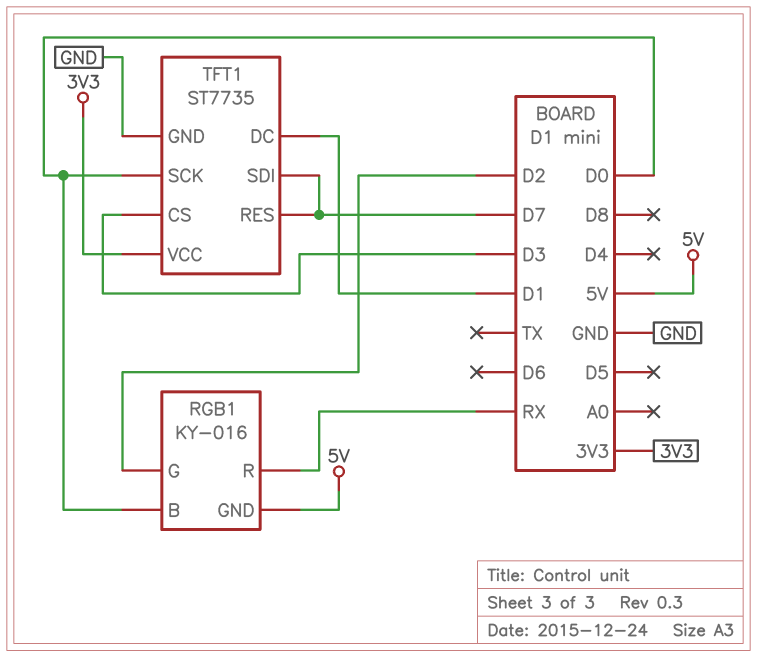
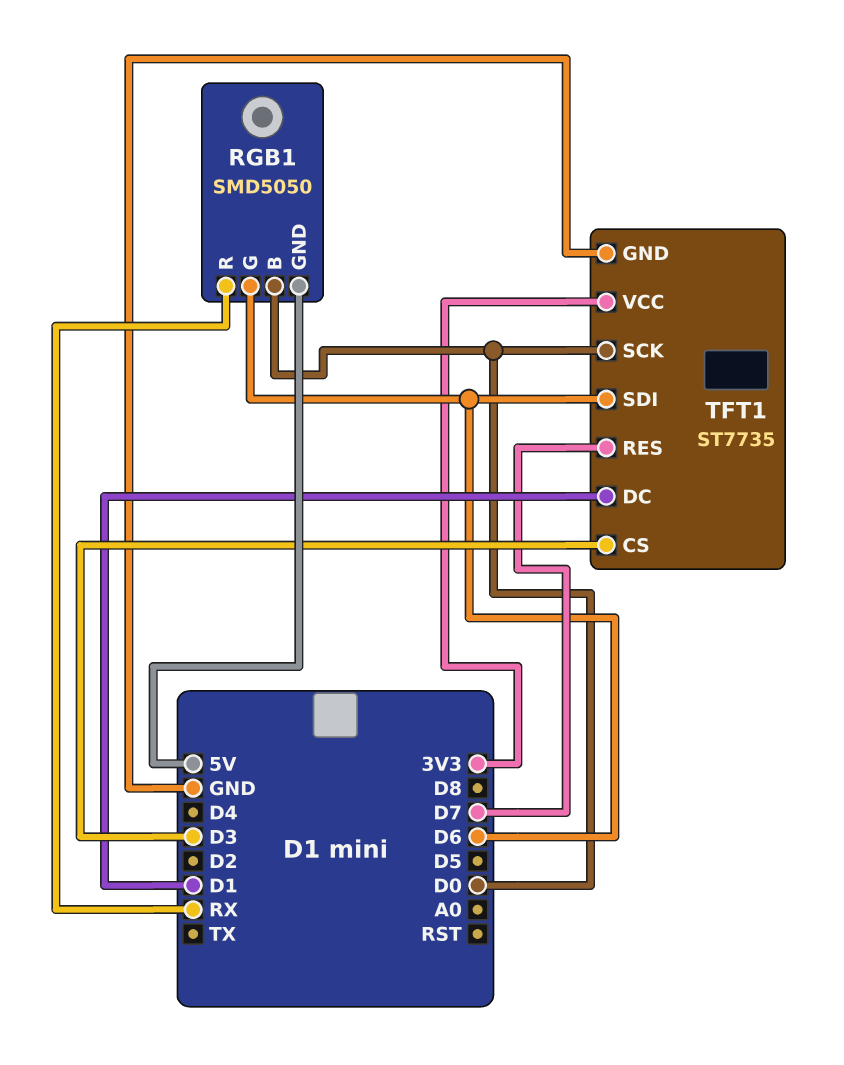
RGB1: KY-016 -> SMD5050
RGB1 pin G: D2 -> D6
TFT1 pin SDI: D7 -> D6

